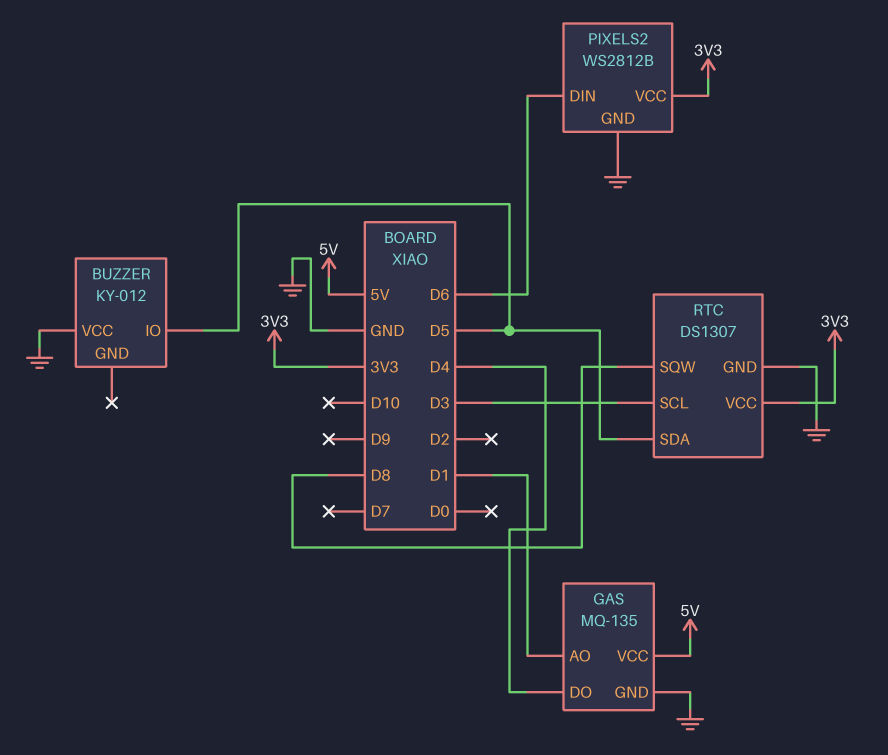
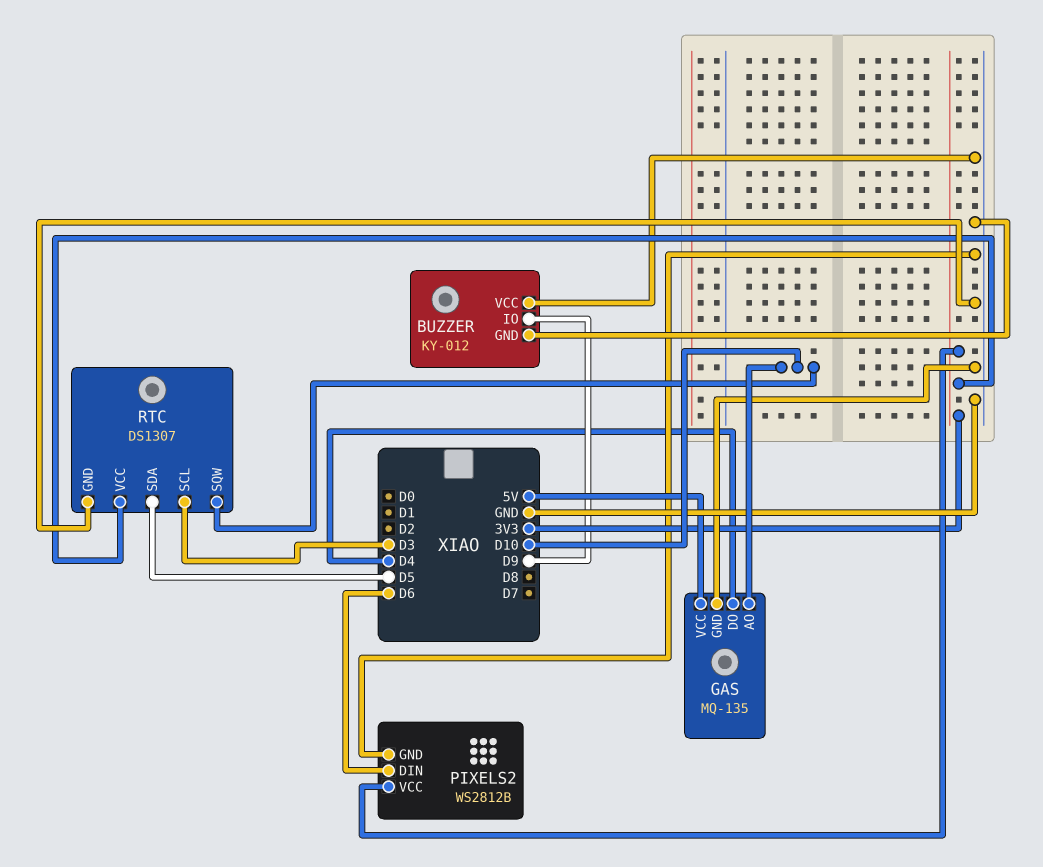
BUZZER pin GND: none -> GND
BUZZER pin IO: D5 -> D9
GAS pin AO: D1 -> D10
RTC pin SQW: D8 -> D10

